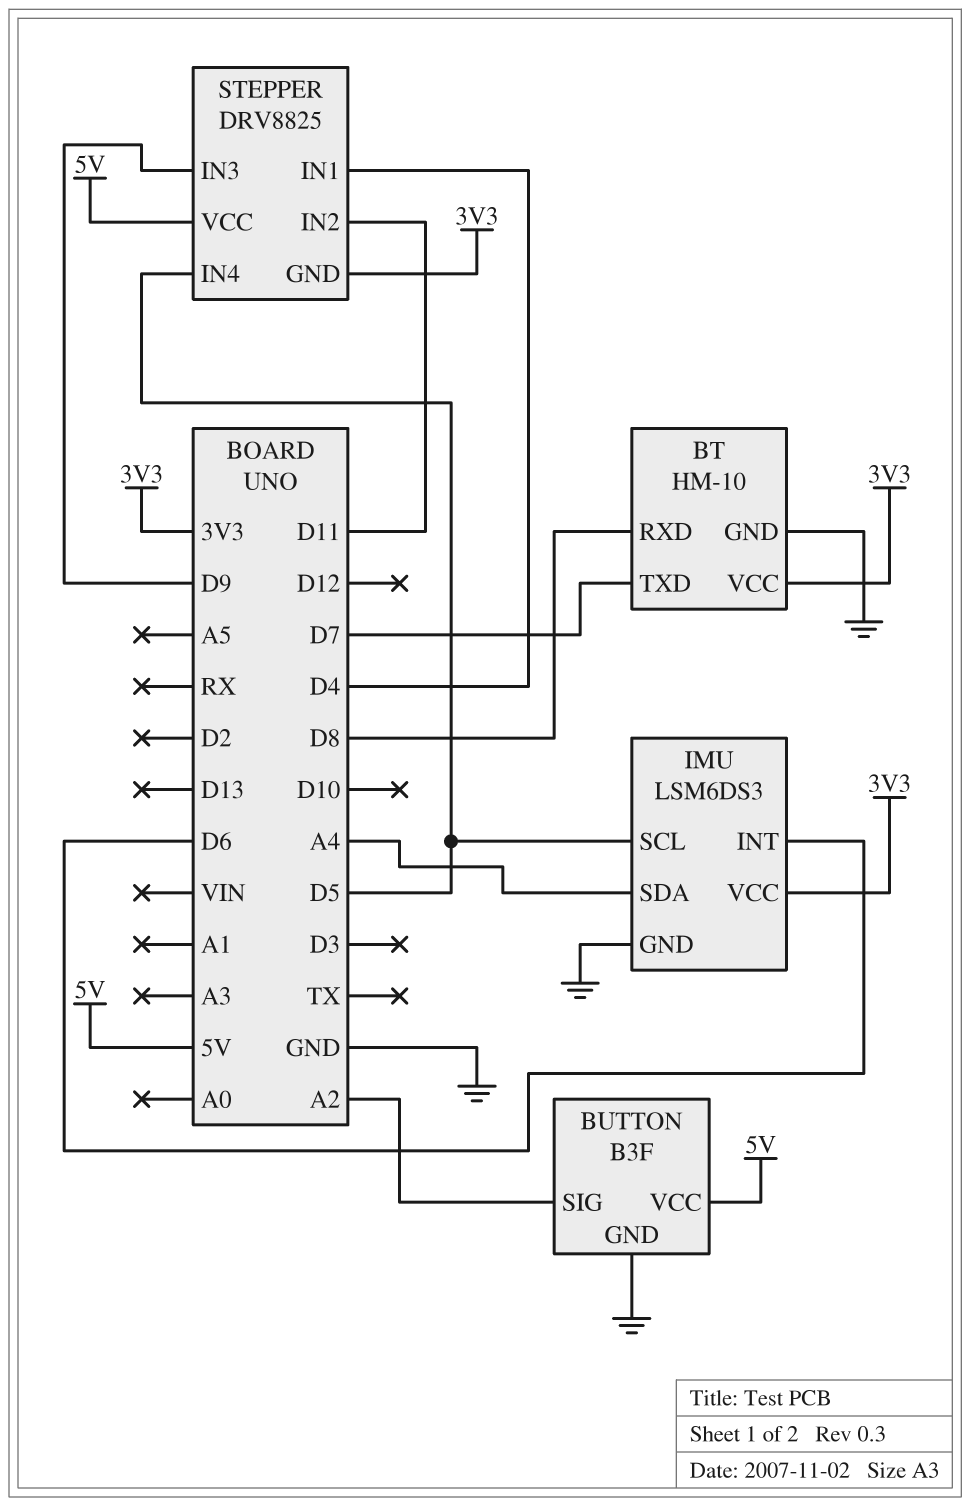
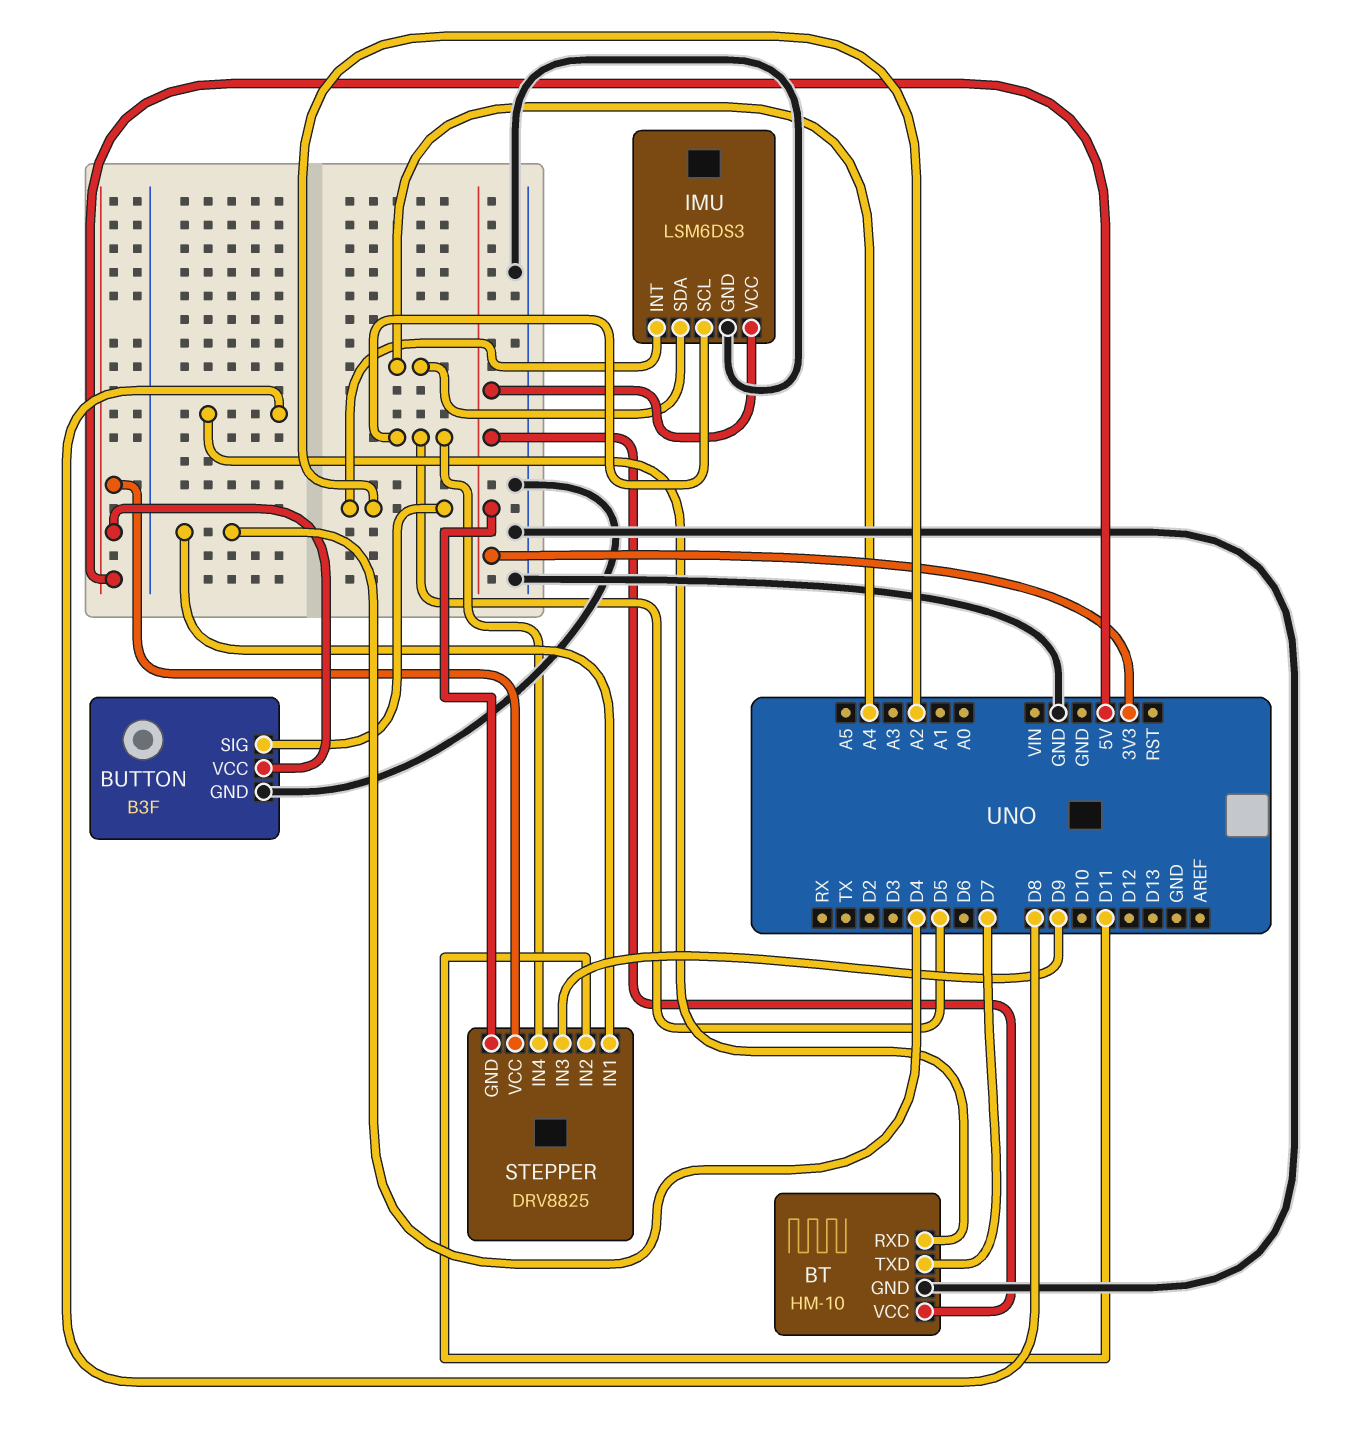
IMU pin INT: D6 -> A2

